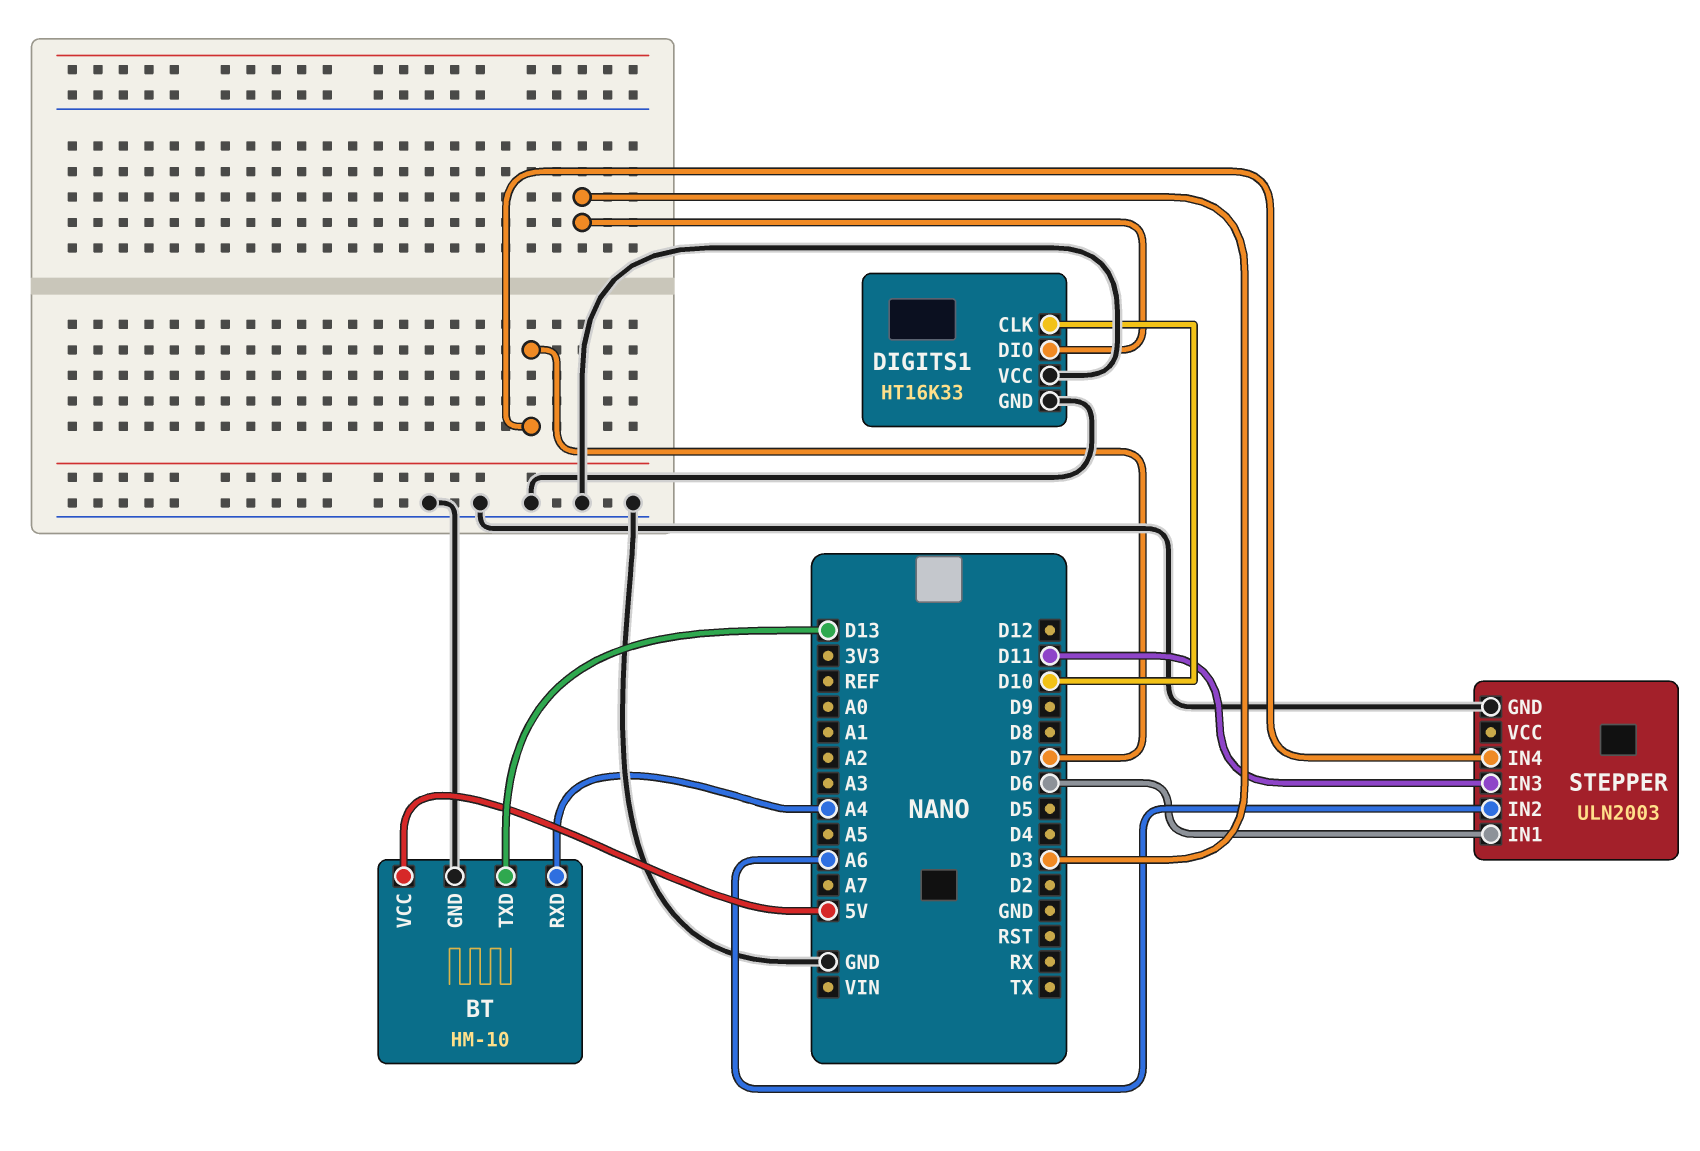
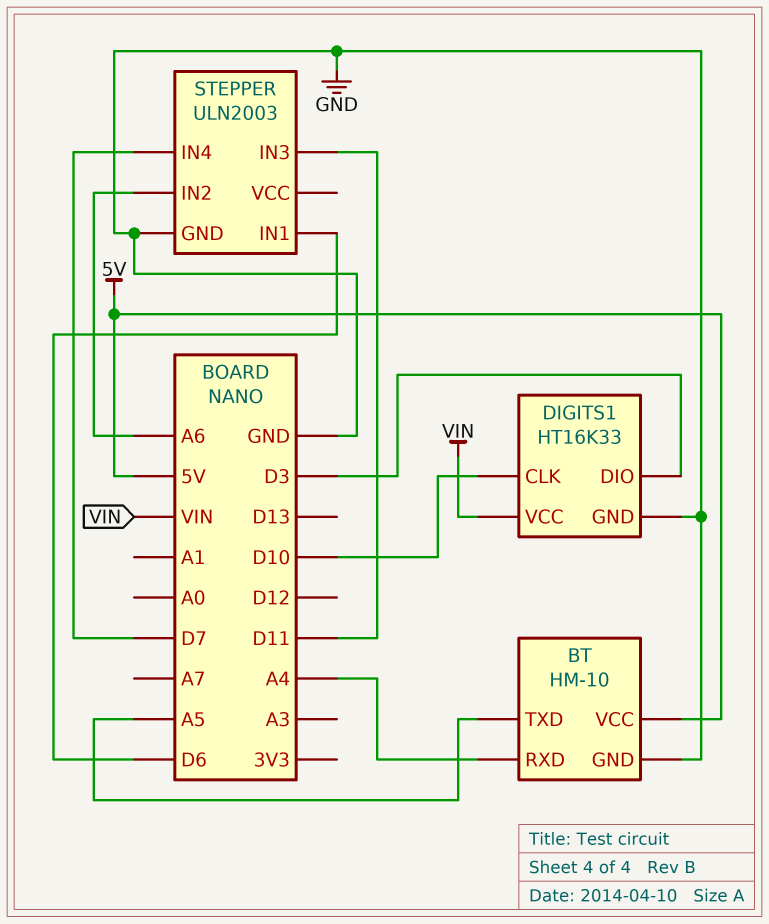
BT pin TXD: D13 -> A5
DIGITS1 pin VCC: GND -> VIN

